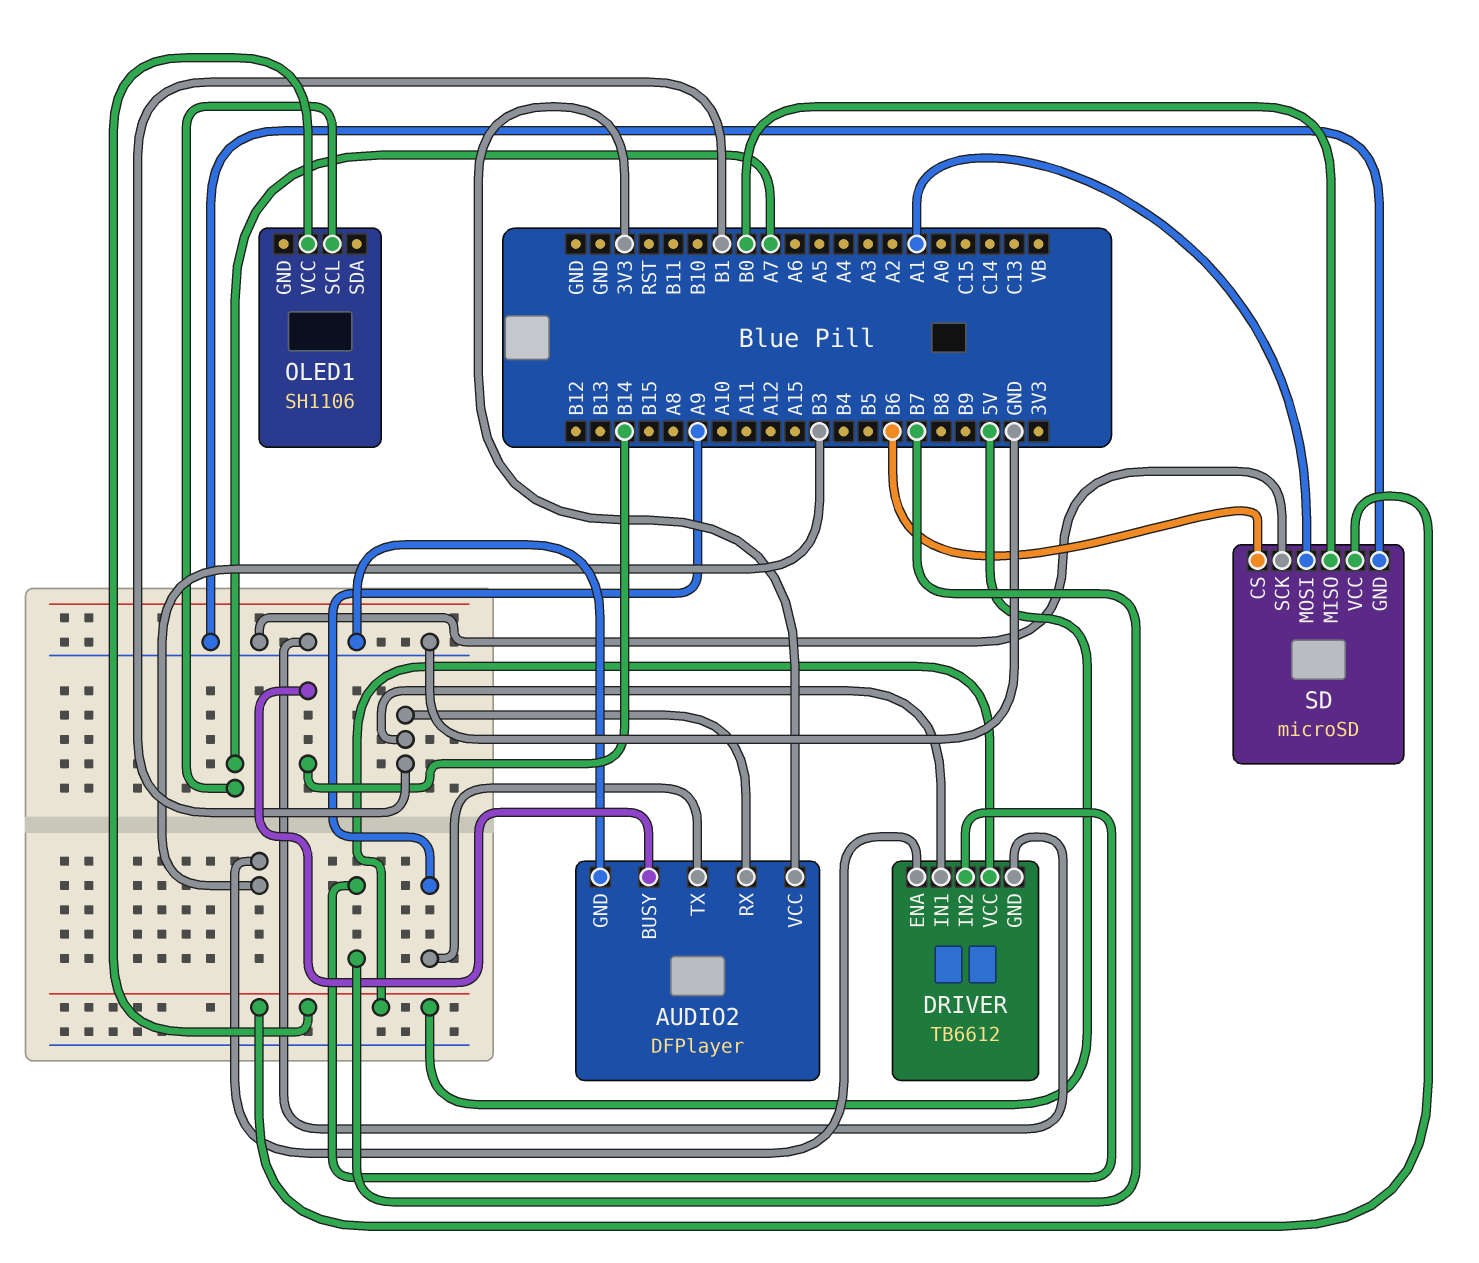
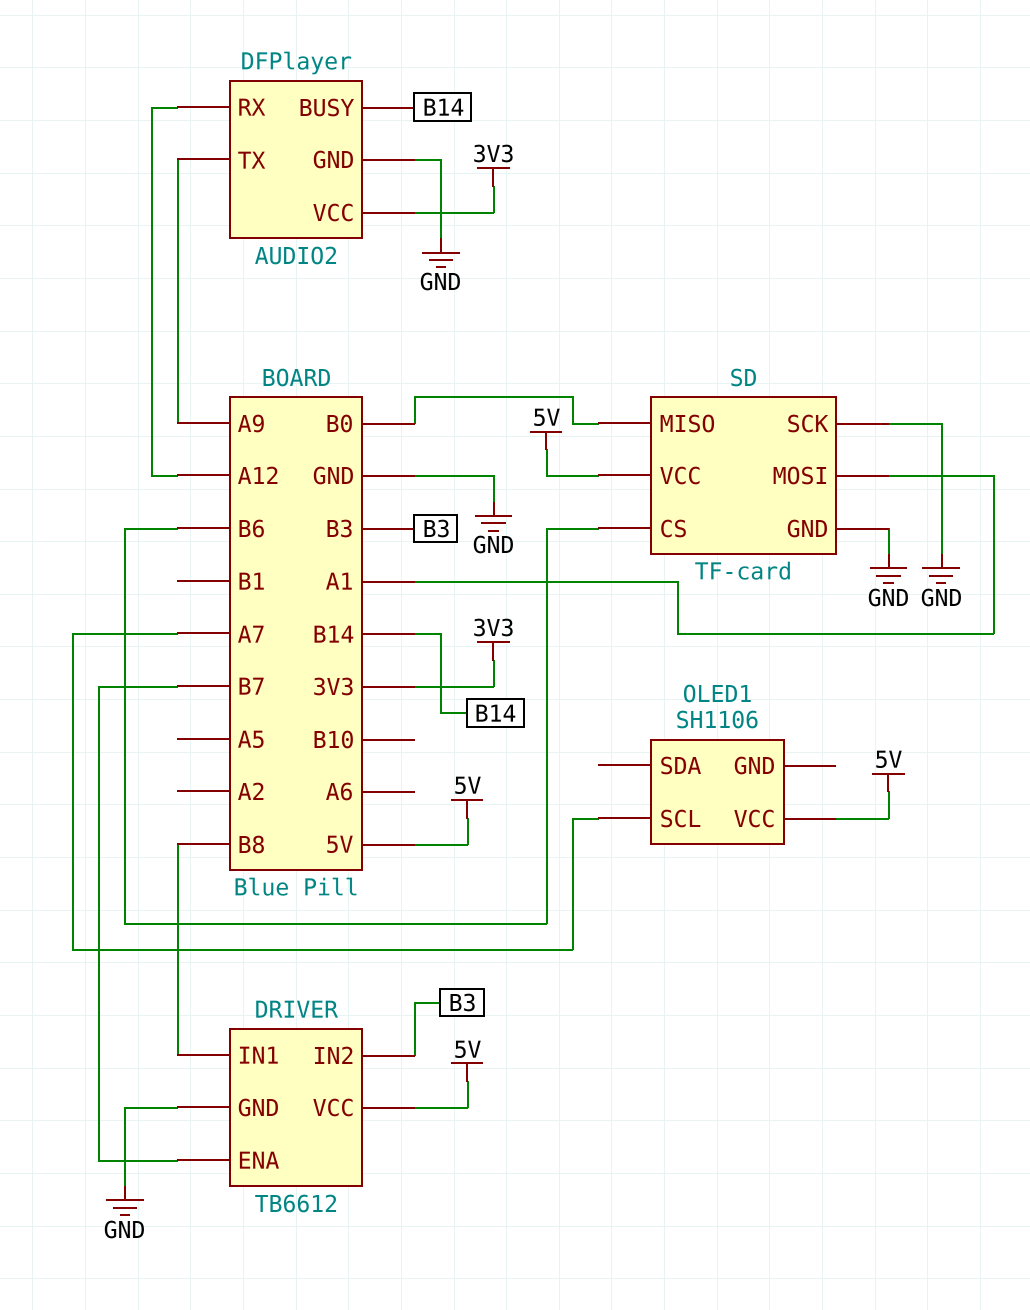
AUDIO2 pin RX: B1 -> A12
DRIVER pin ENA: B3 -> B7
DRIVER pin IN1: B1 -> B8
DRIVER pin IN2: B7 -> B3
SD: microSD -> TF-card

